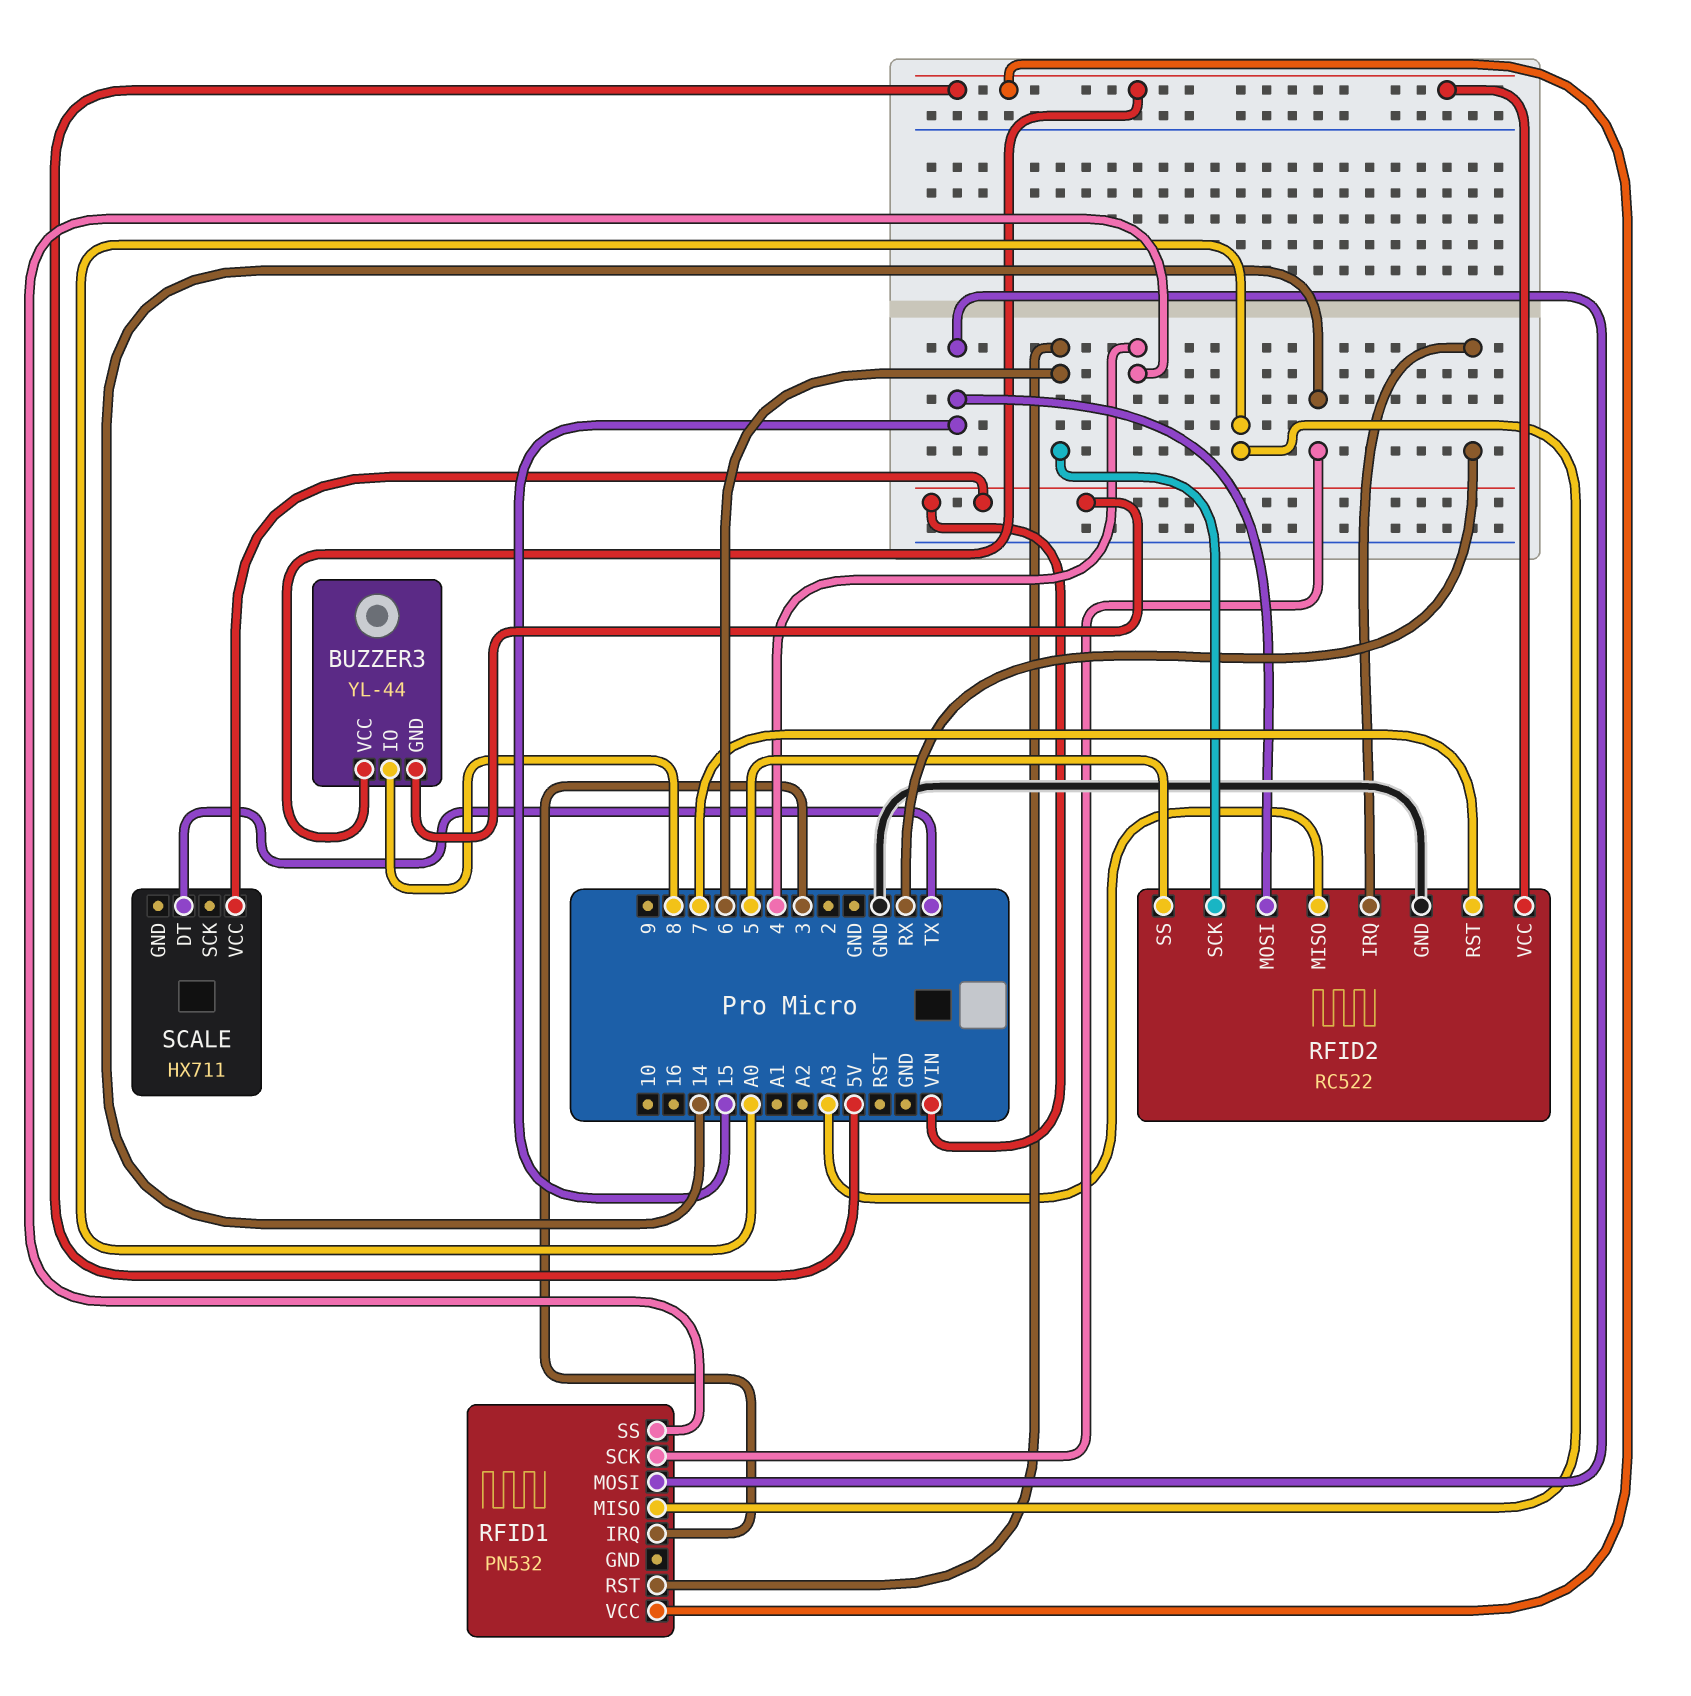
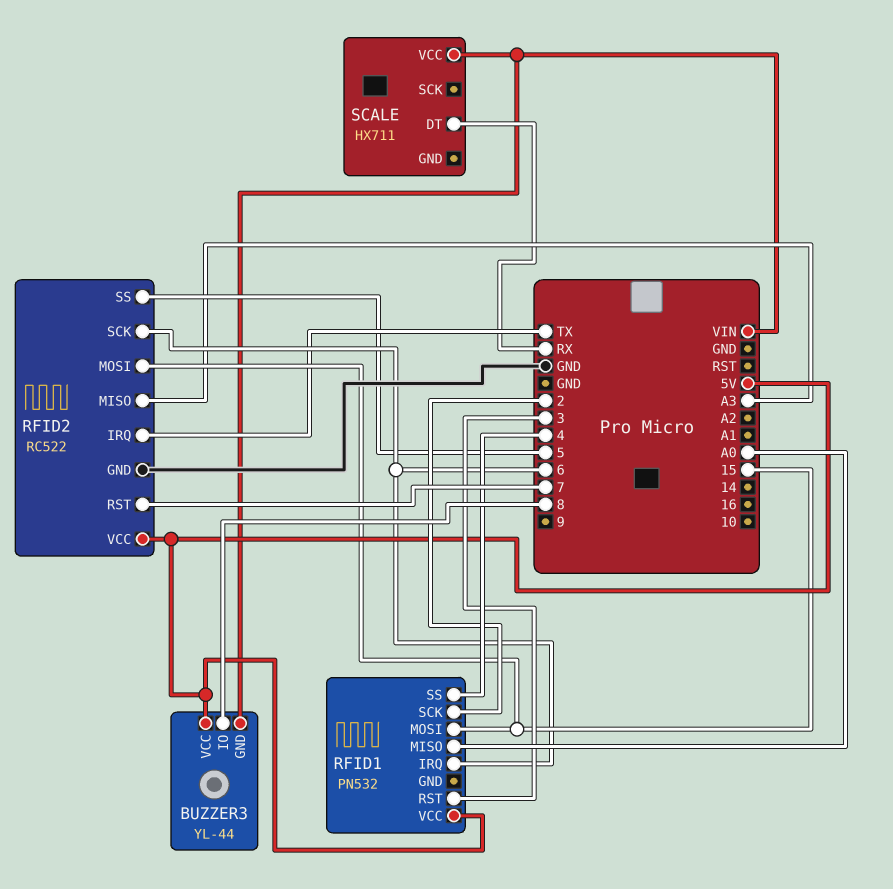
RFID1 pin IRQ: 3 -> 6
RFID1 pin RST: 6 -> 3
RFID1 pin SCK: 14 -> 2
RFID2 pin IRQ: RX -> TX
SCALE pin DT: TX -> RX

